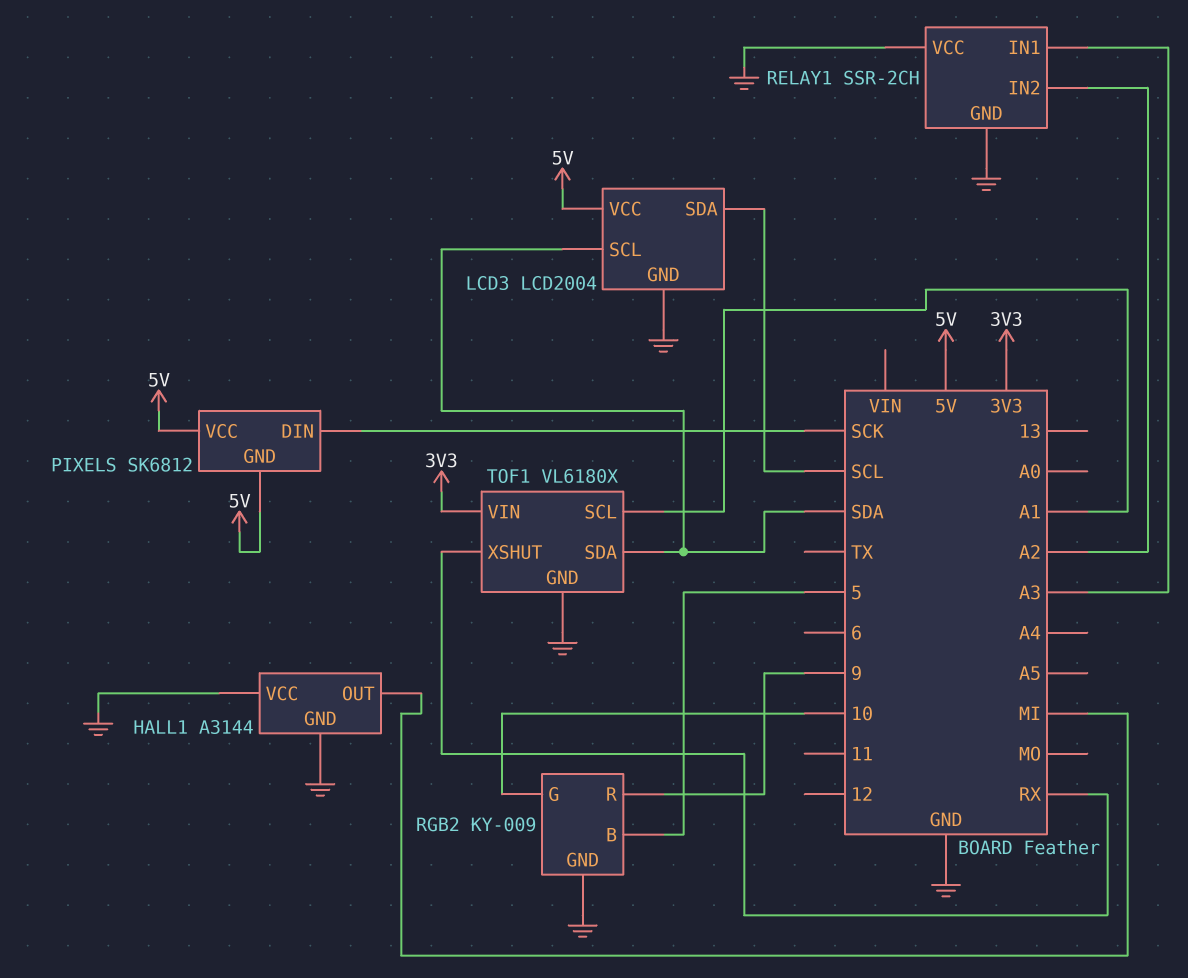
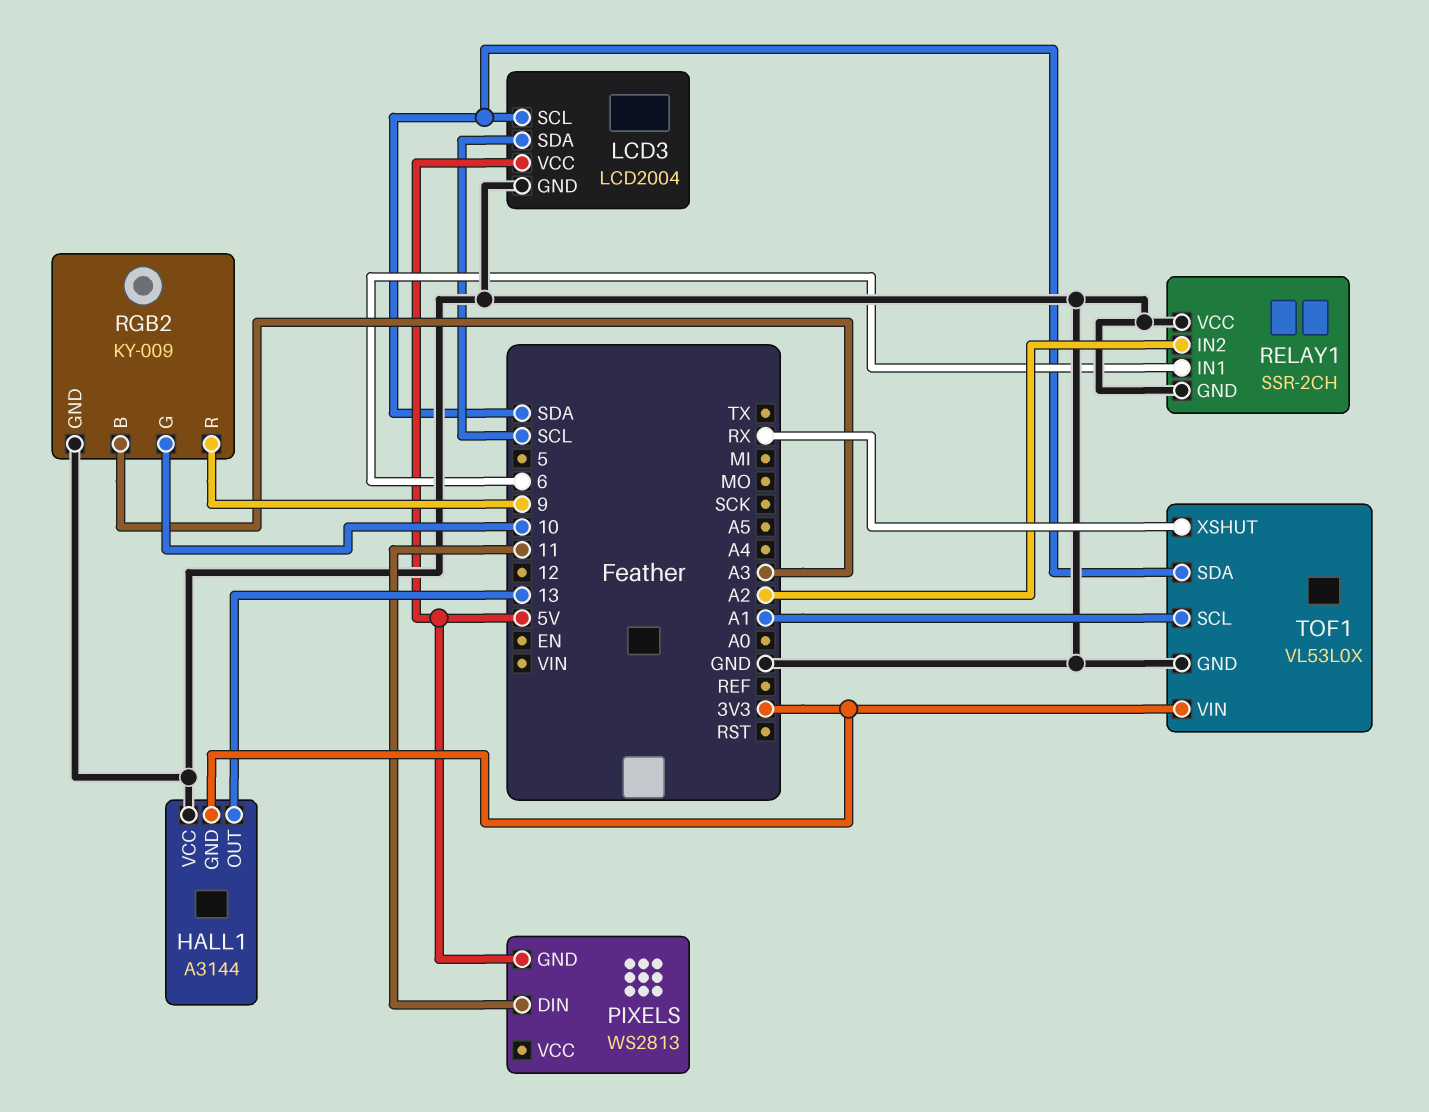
HALL1 pin GND: GND -> 3V3
HALL1 pin OUT: MI -> 13
PIXELS: SK6812 -> WS2813
PIXELS pin DIN: SCK -> 11
PIXELS pin VCC: 5V -> none
RELAY1 pin IN1: A3 -> 6
RGB2 pin B: 5 -> A3
TOF1: VL6180X -> VL53L0X

